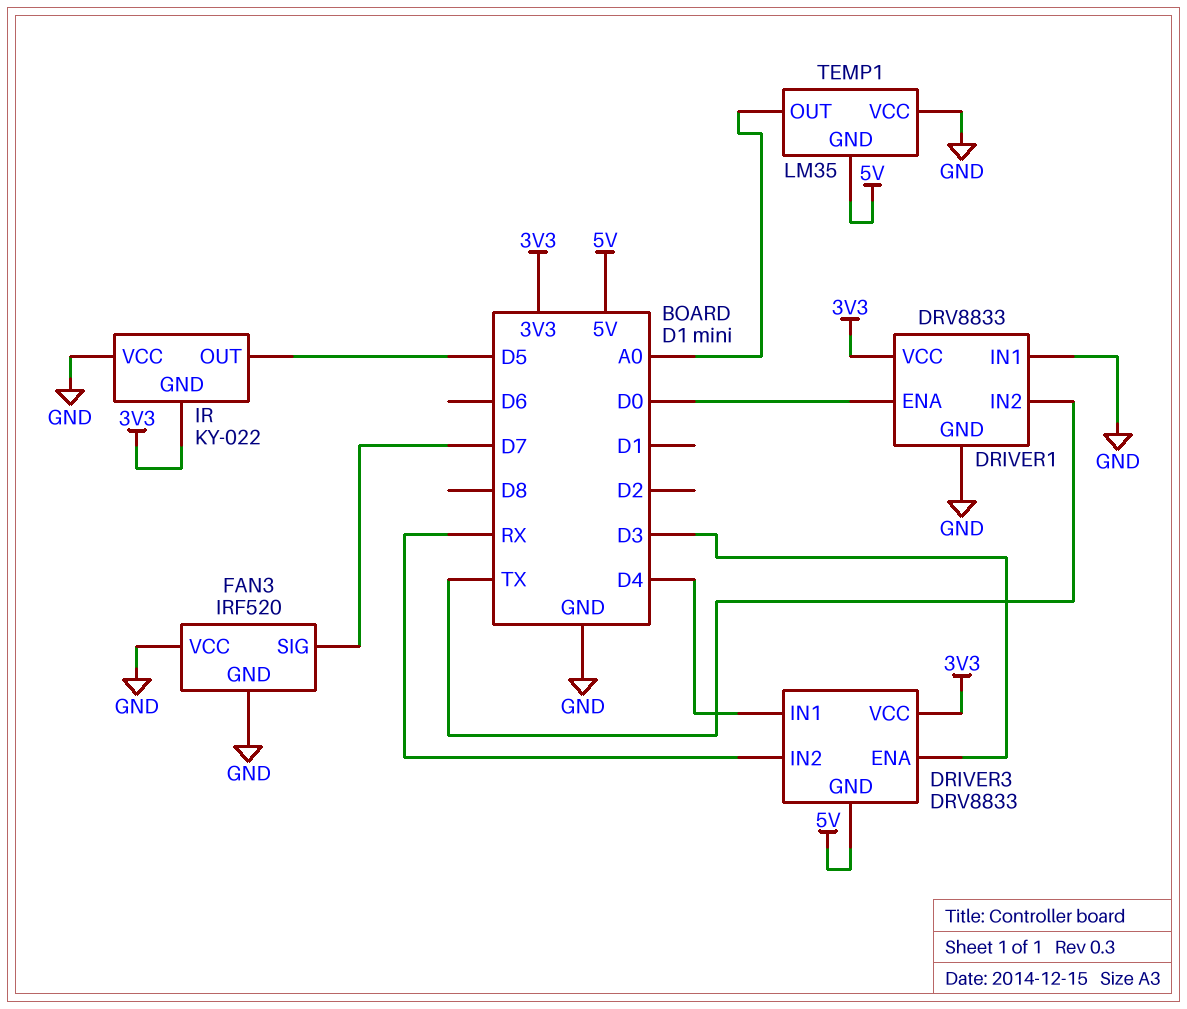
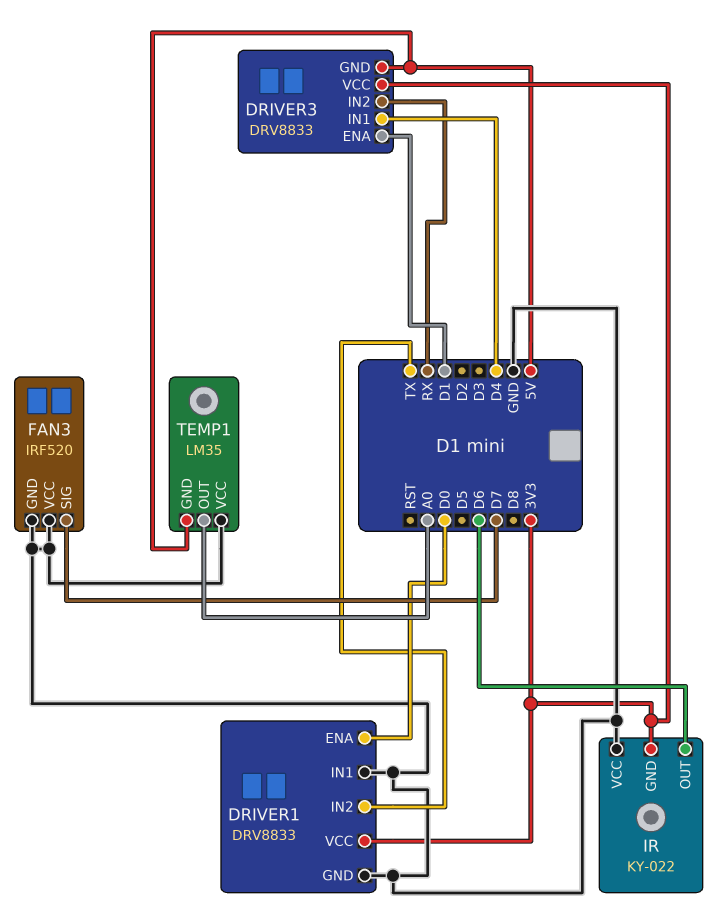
DRIVER3 pin ENA: D3 -> D1
IR pin OUT: D5 -> D6

